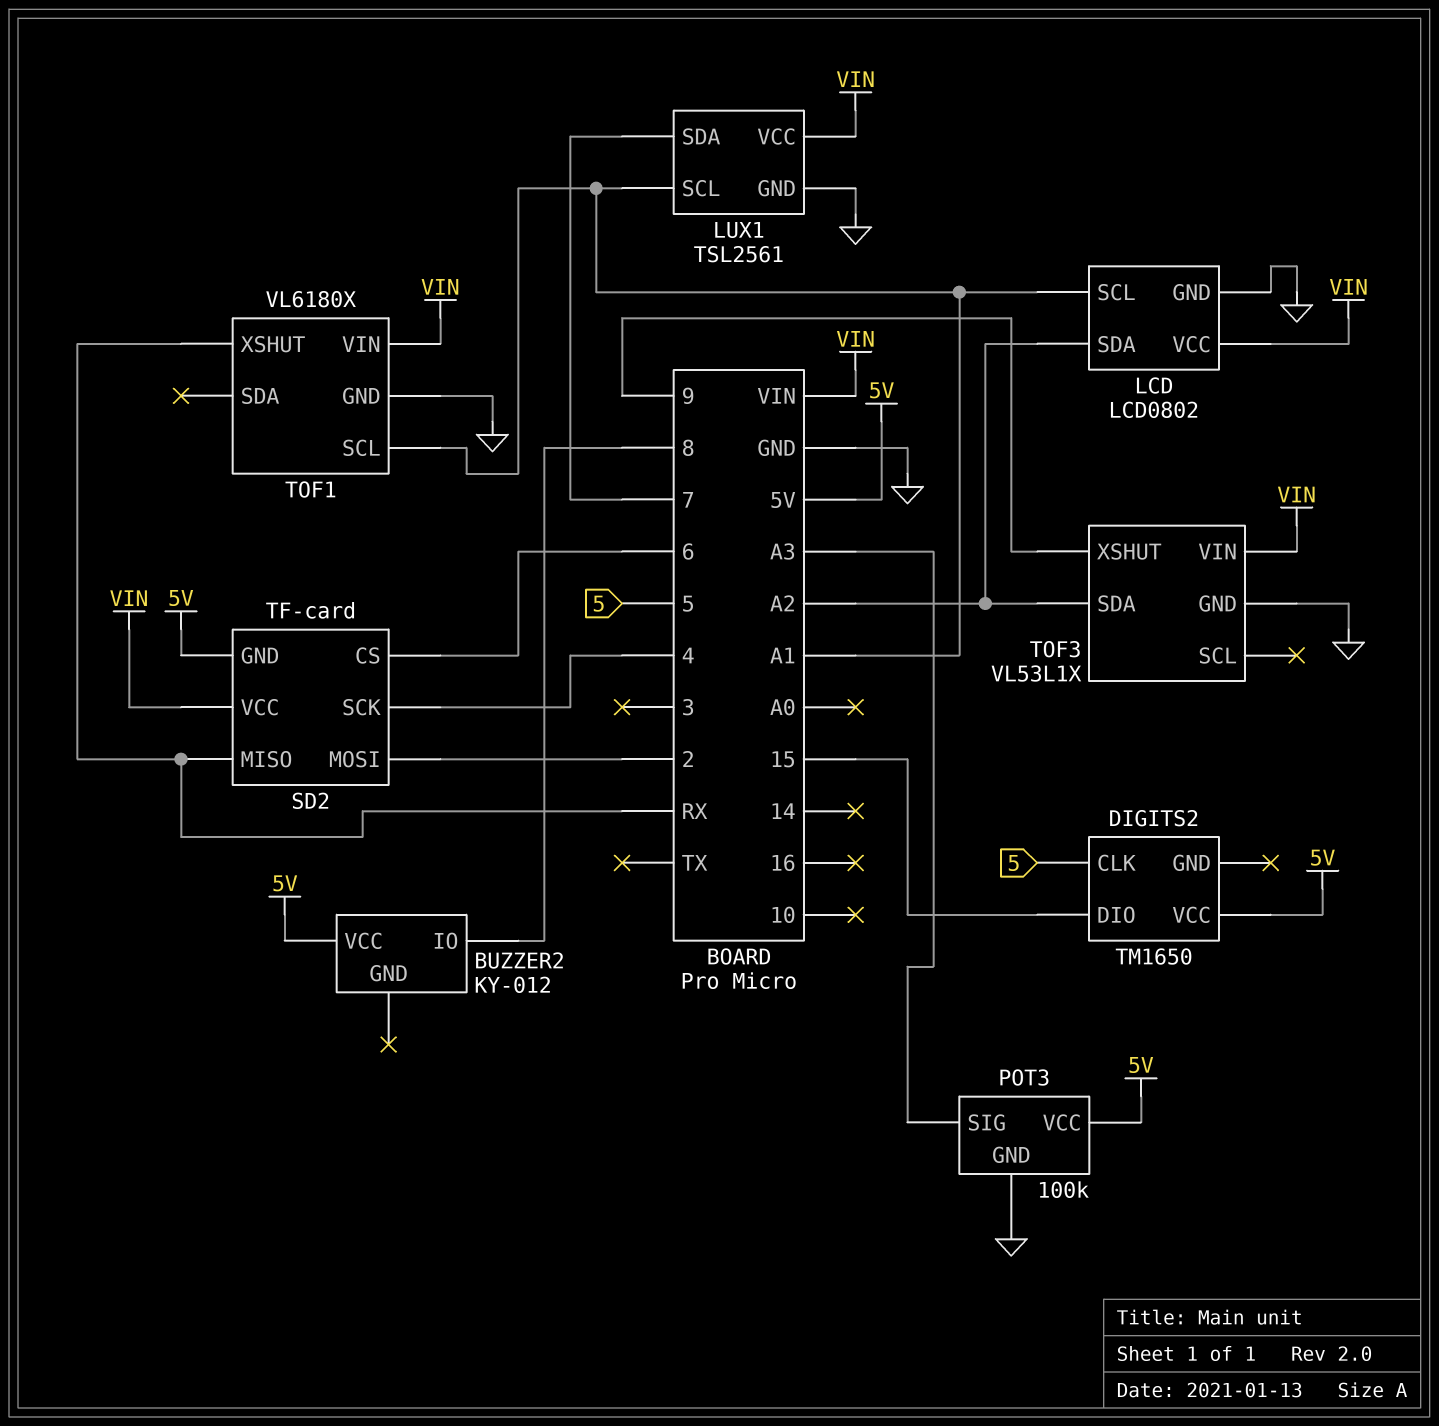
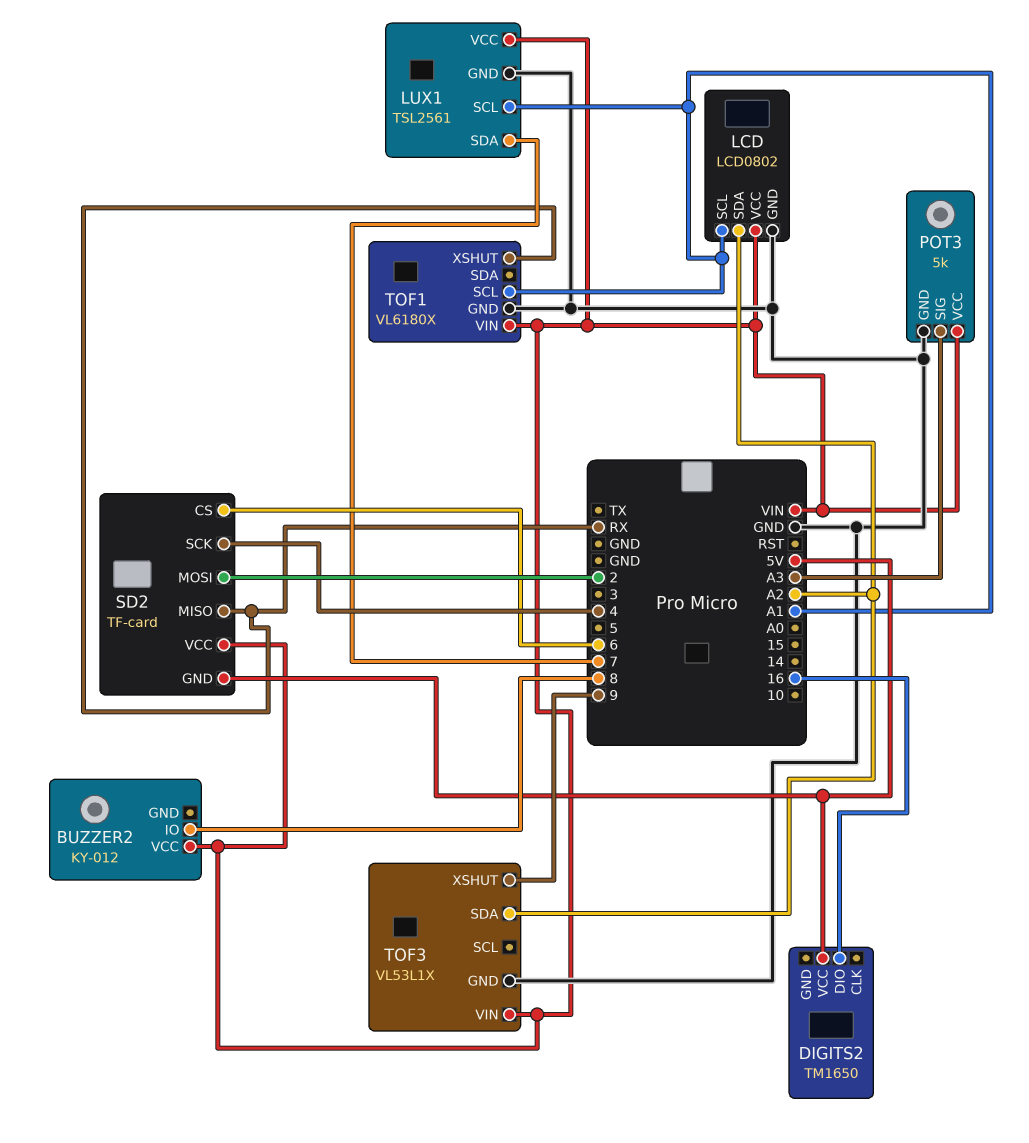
BUZZER2 pin VCC: 5V -> VIN
DIGITS2 pin CLK: 5 -> none
DIGITS2 pin DIO: 15 -> 16
POT3: 100k -> 5k
POT3 pin VCC: 5V -> VIN

